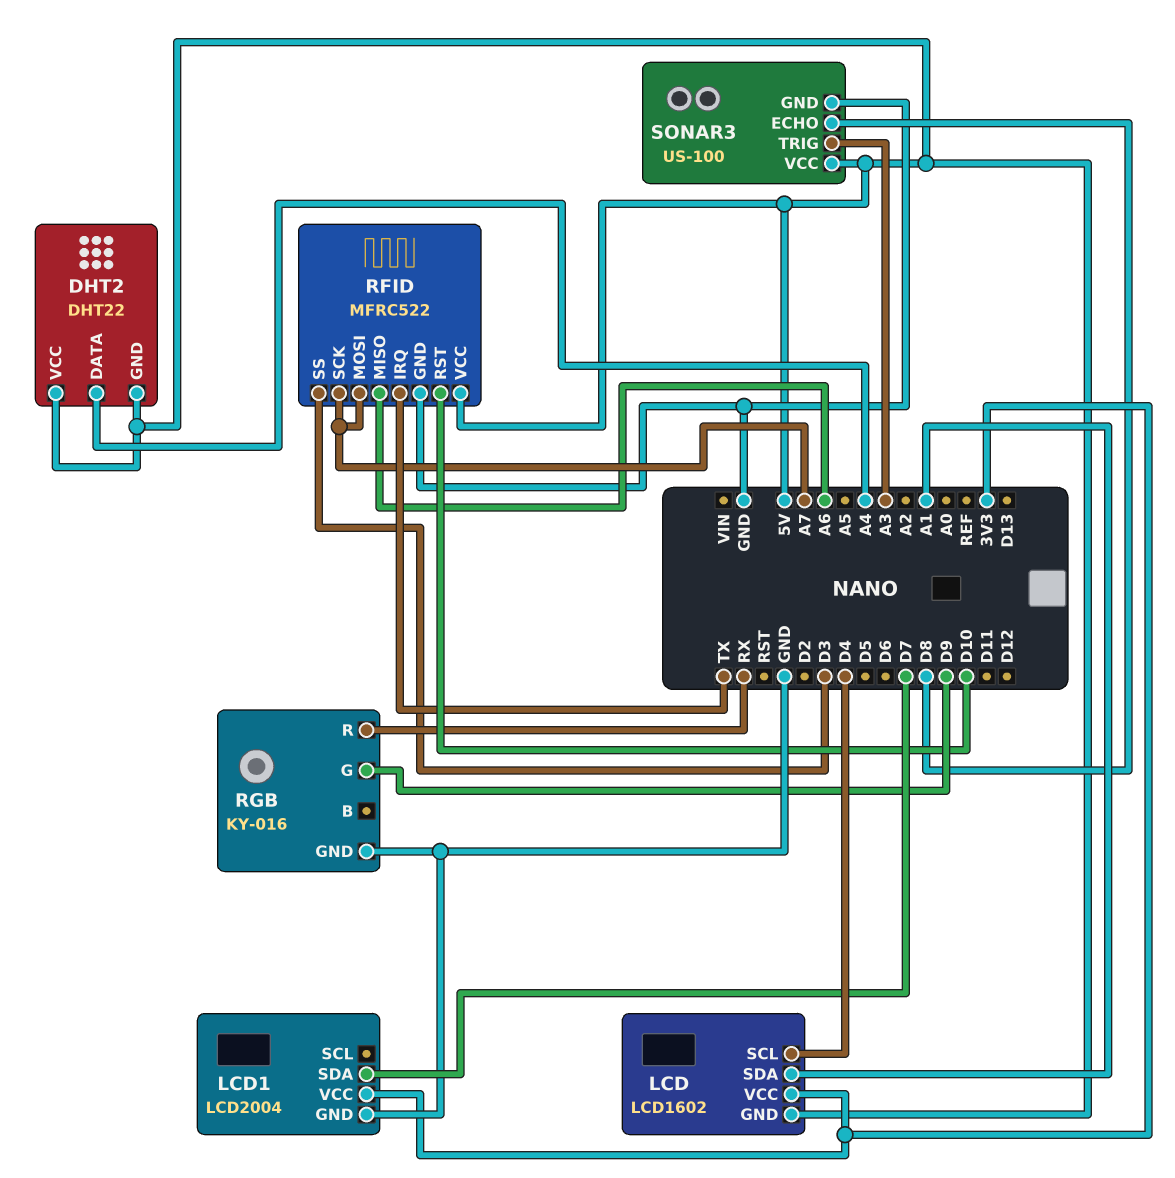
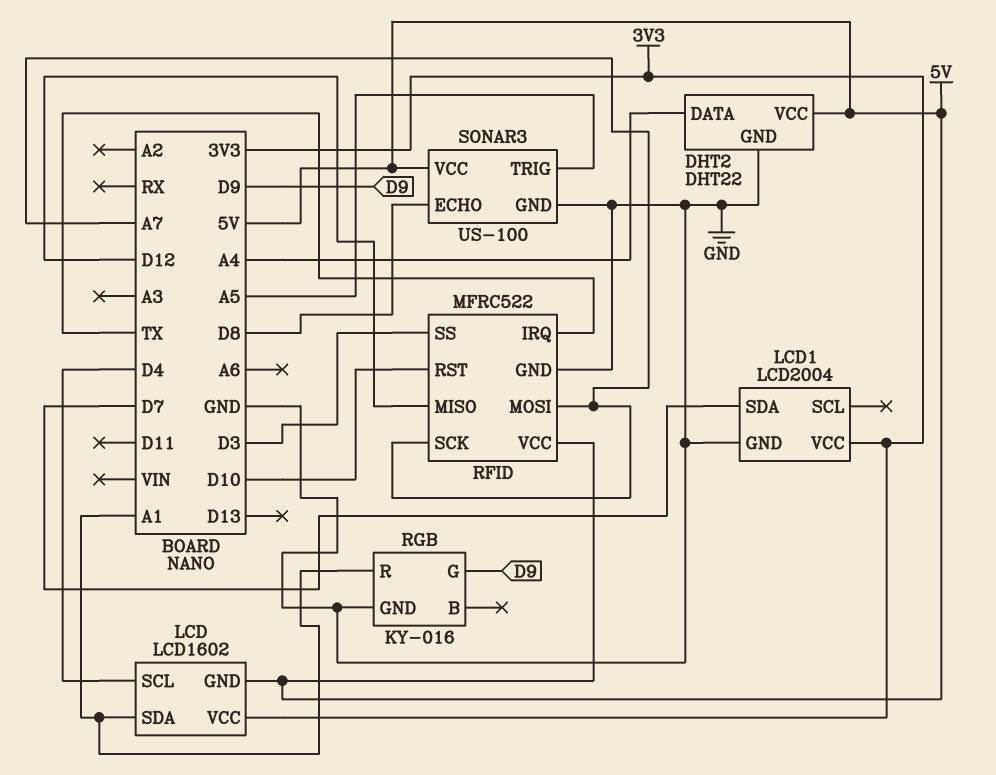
DHT2 pin GND: 5V -> GND
RFID pin MISO: A6 -> D12
RGB pin R: RX -> A1
SONAR3 pin TRIG: A3 -> A5

